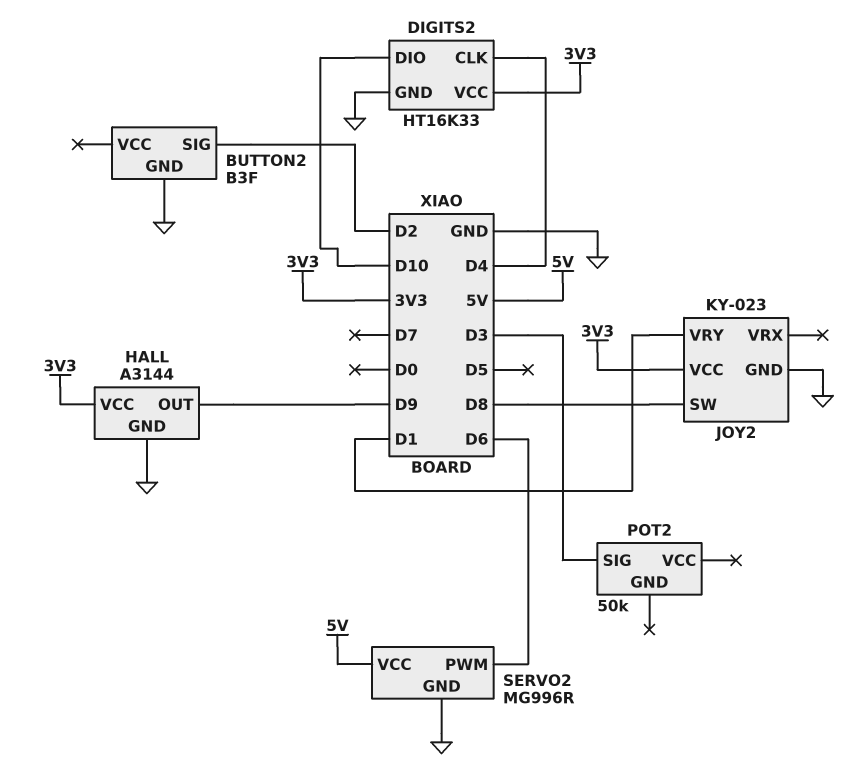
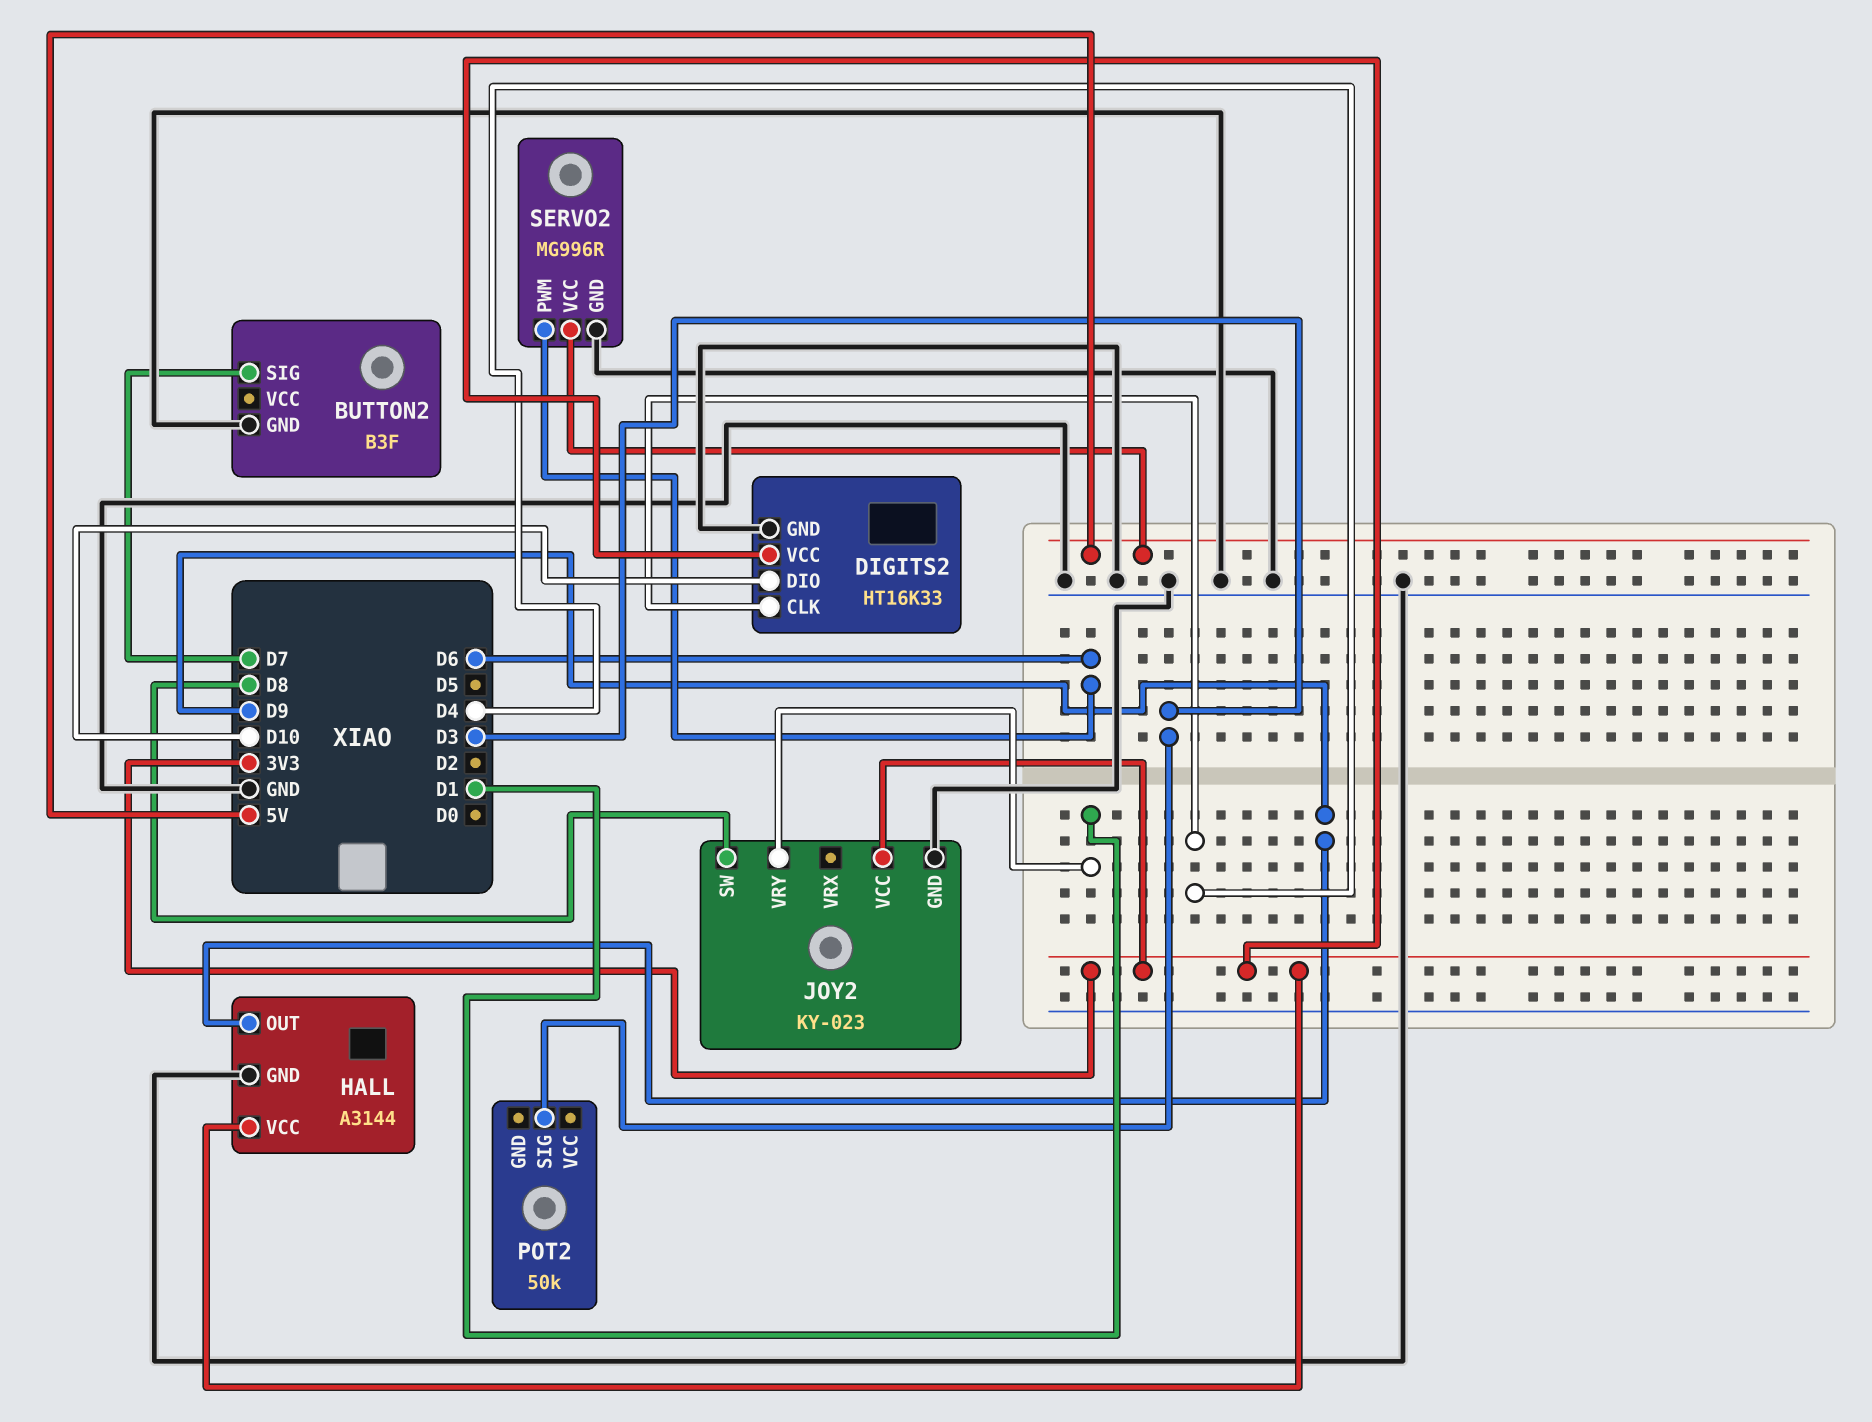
BUTTON2 pin SIG: D2 -> D7

